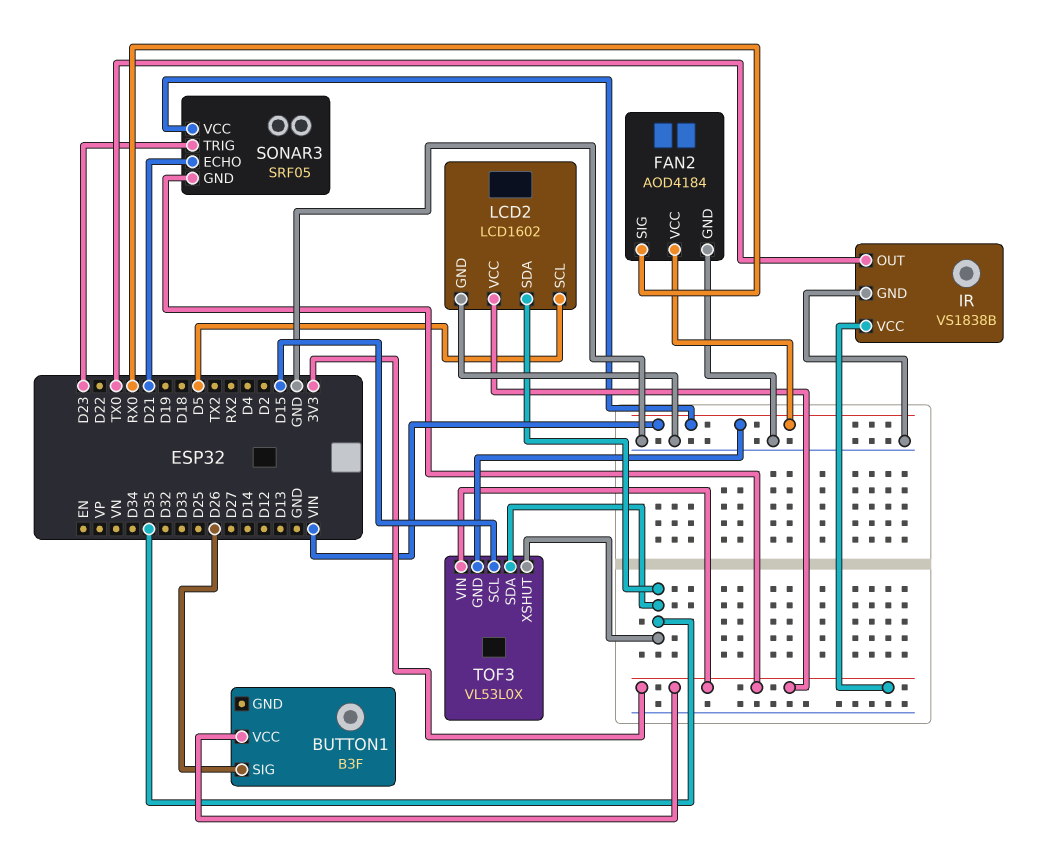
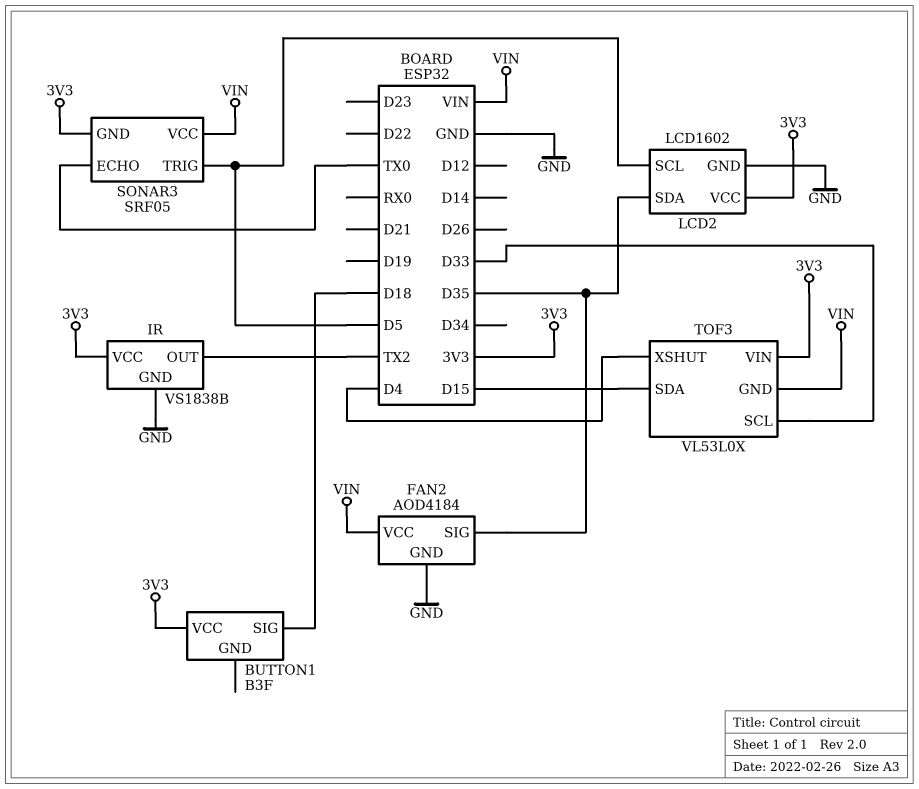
BUTTON1 pin SIG: D26 -> D18
FAN2 pin SIG: RX0 -> D35
IR pin OUT: TX0 -> TX2
SONAR3 pin ECHO: D21 -> TX0
SONAR3 pin TRIG: D23 -> D5
TOF3 pin SCL: D15 -> D33
TOF3 pin SDA: D35 -> D15
TOF3 pin XSHUT: D35 -> D4

